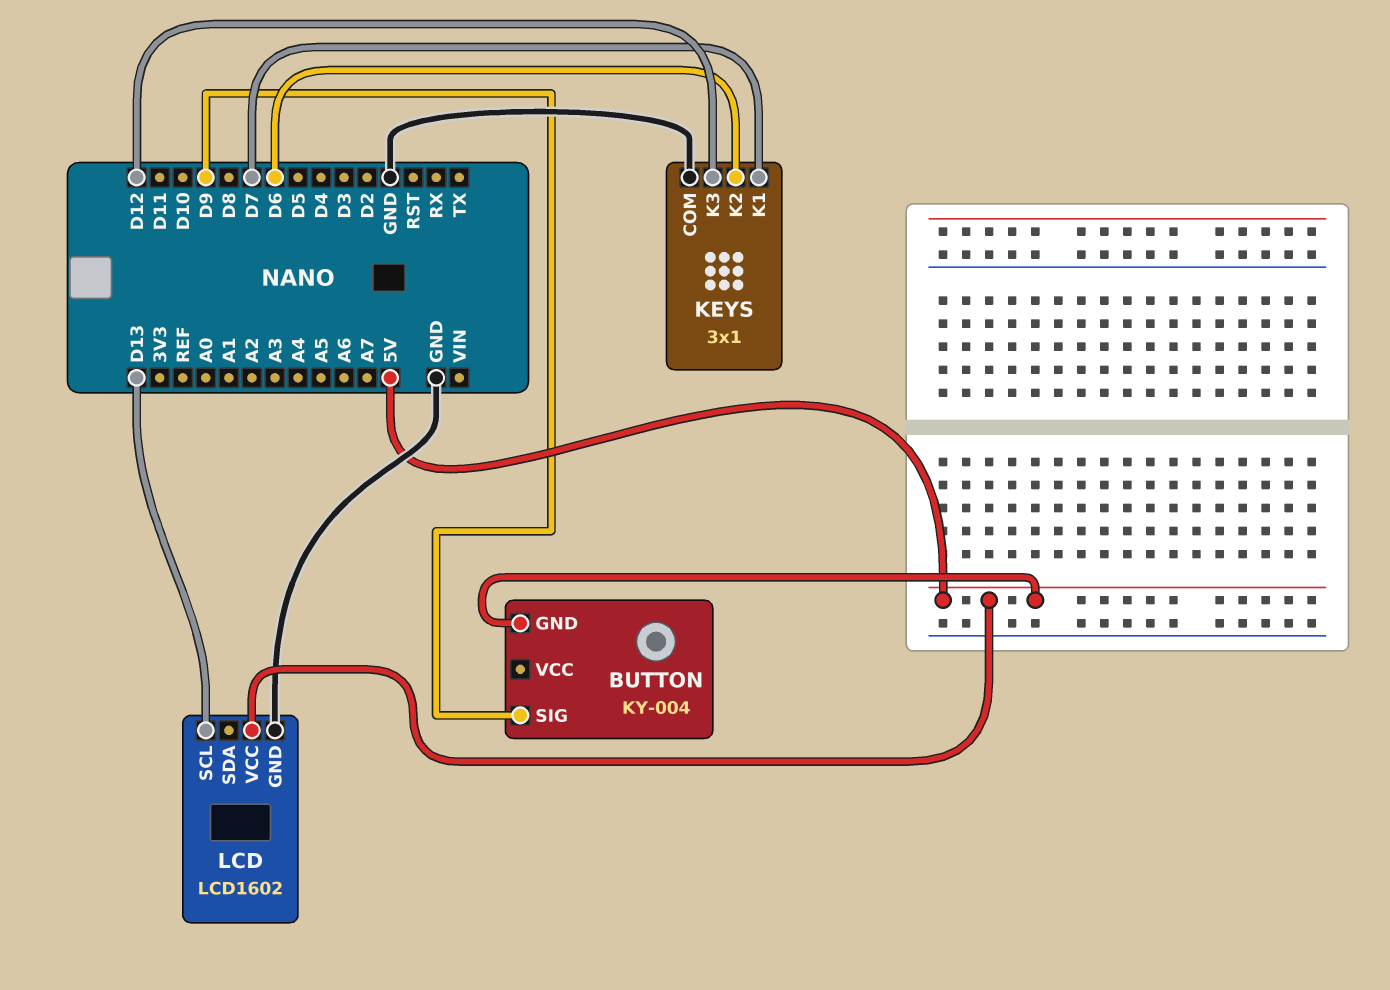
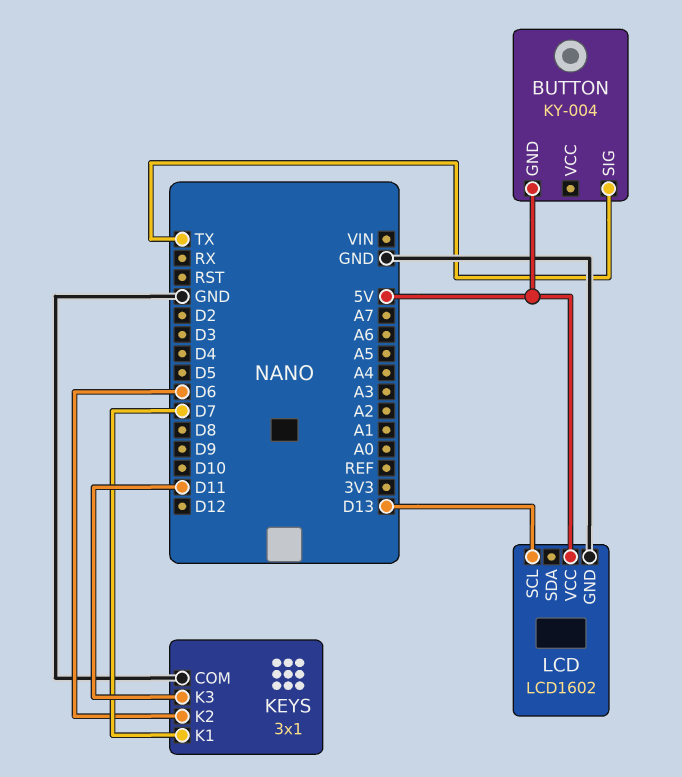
BUTTON pin SIG: D9 -> TX
KEYS pin K3: D12 -> D11

